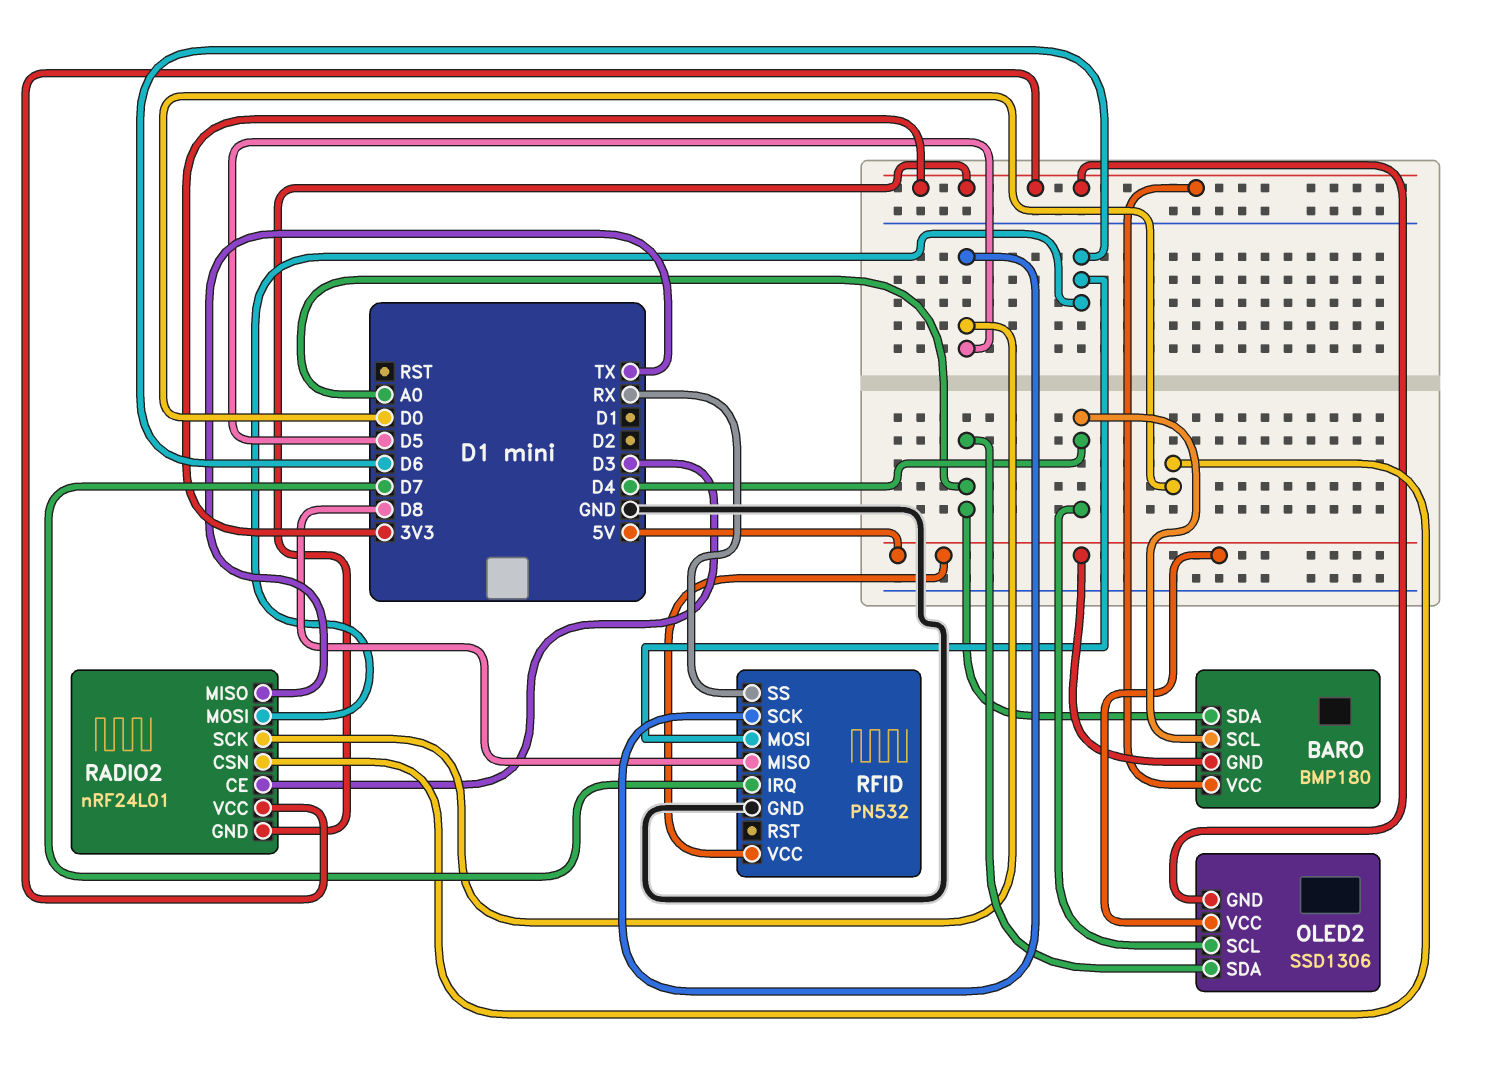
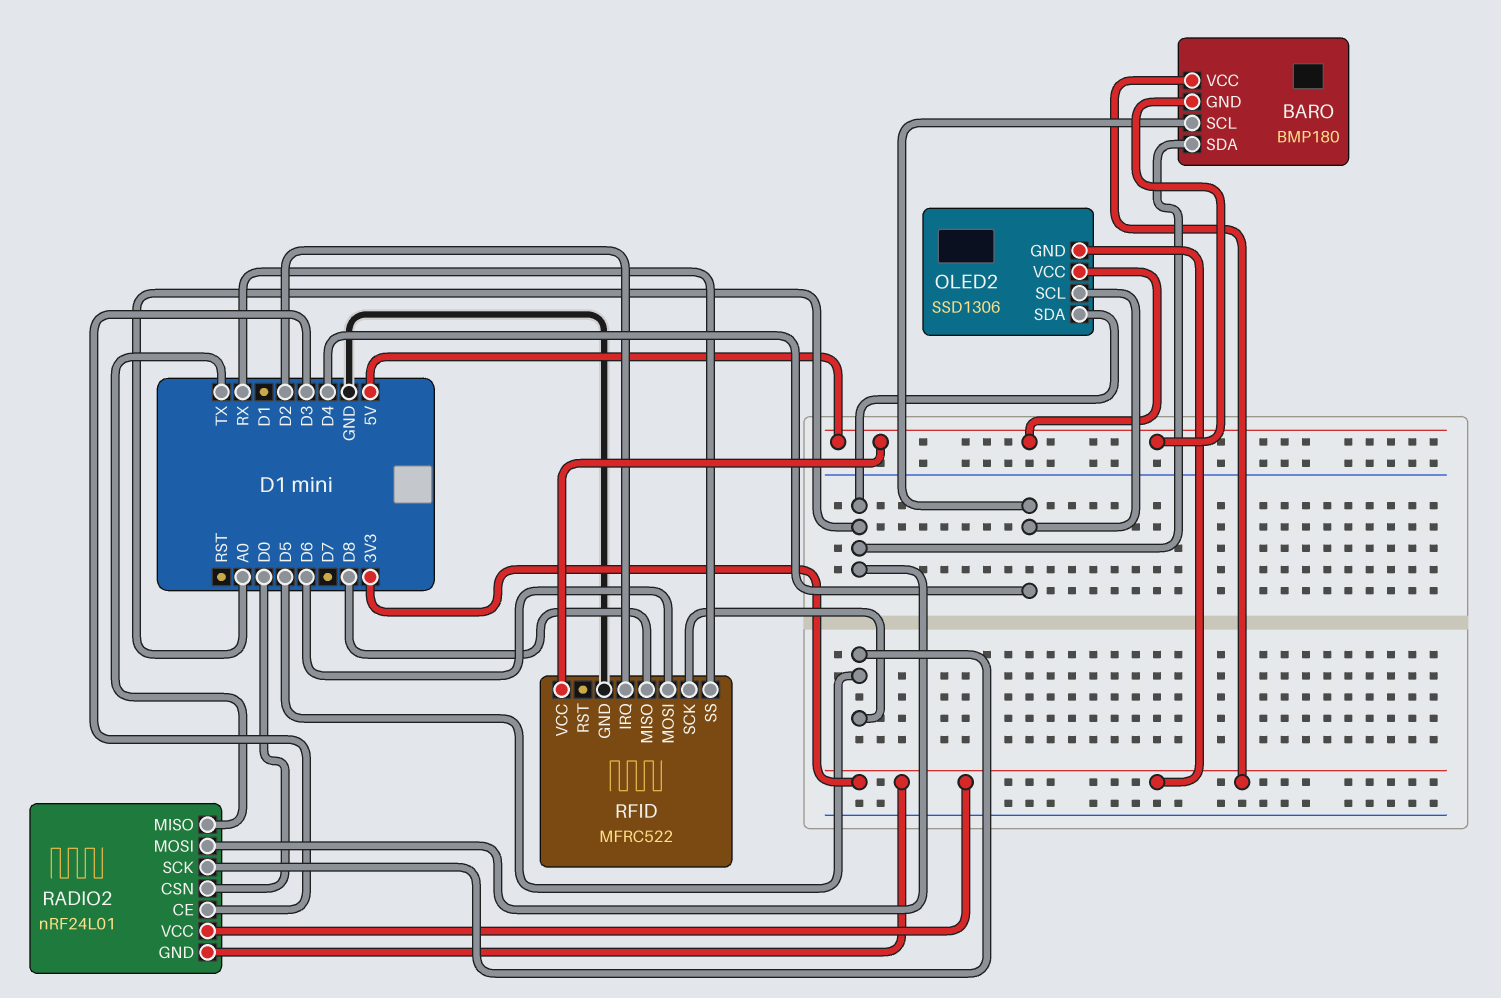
RADIO2 pin MOSI: D6 -> A0
RFID: PN532 -> MFRC522
RFID pin IRQ: D7 -> D2

